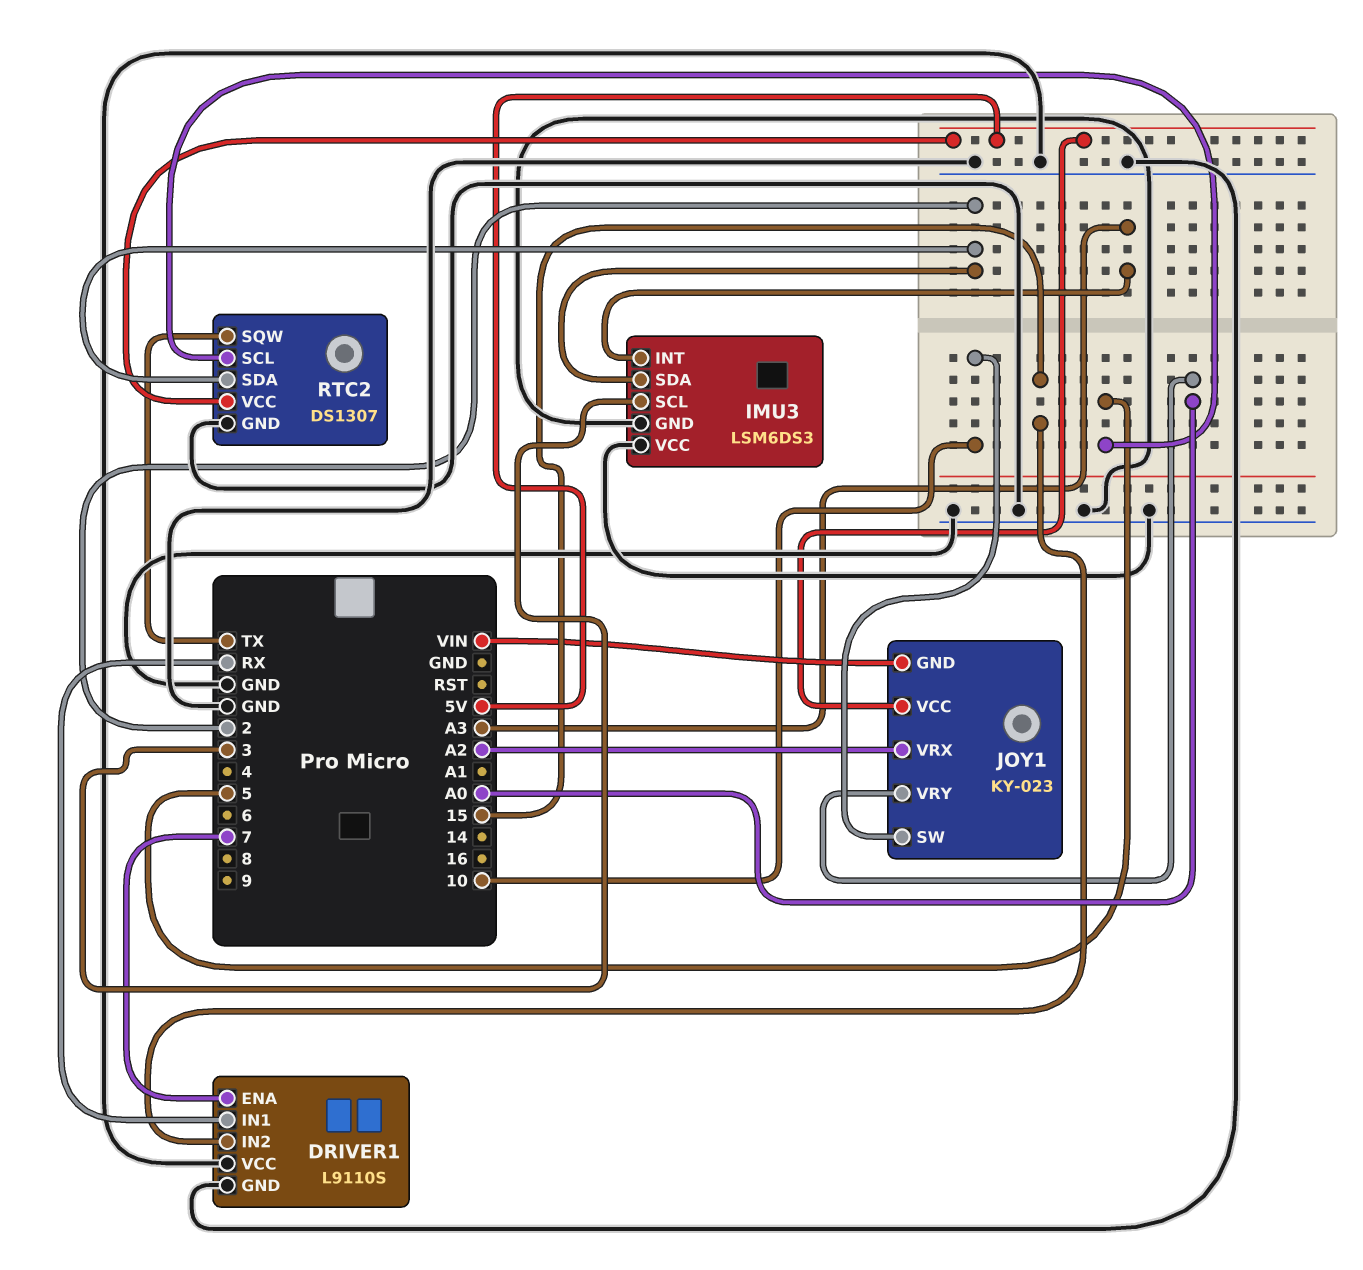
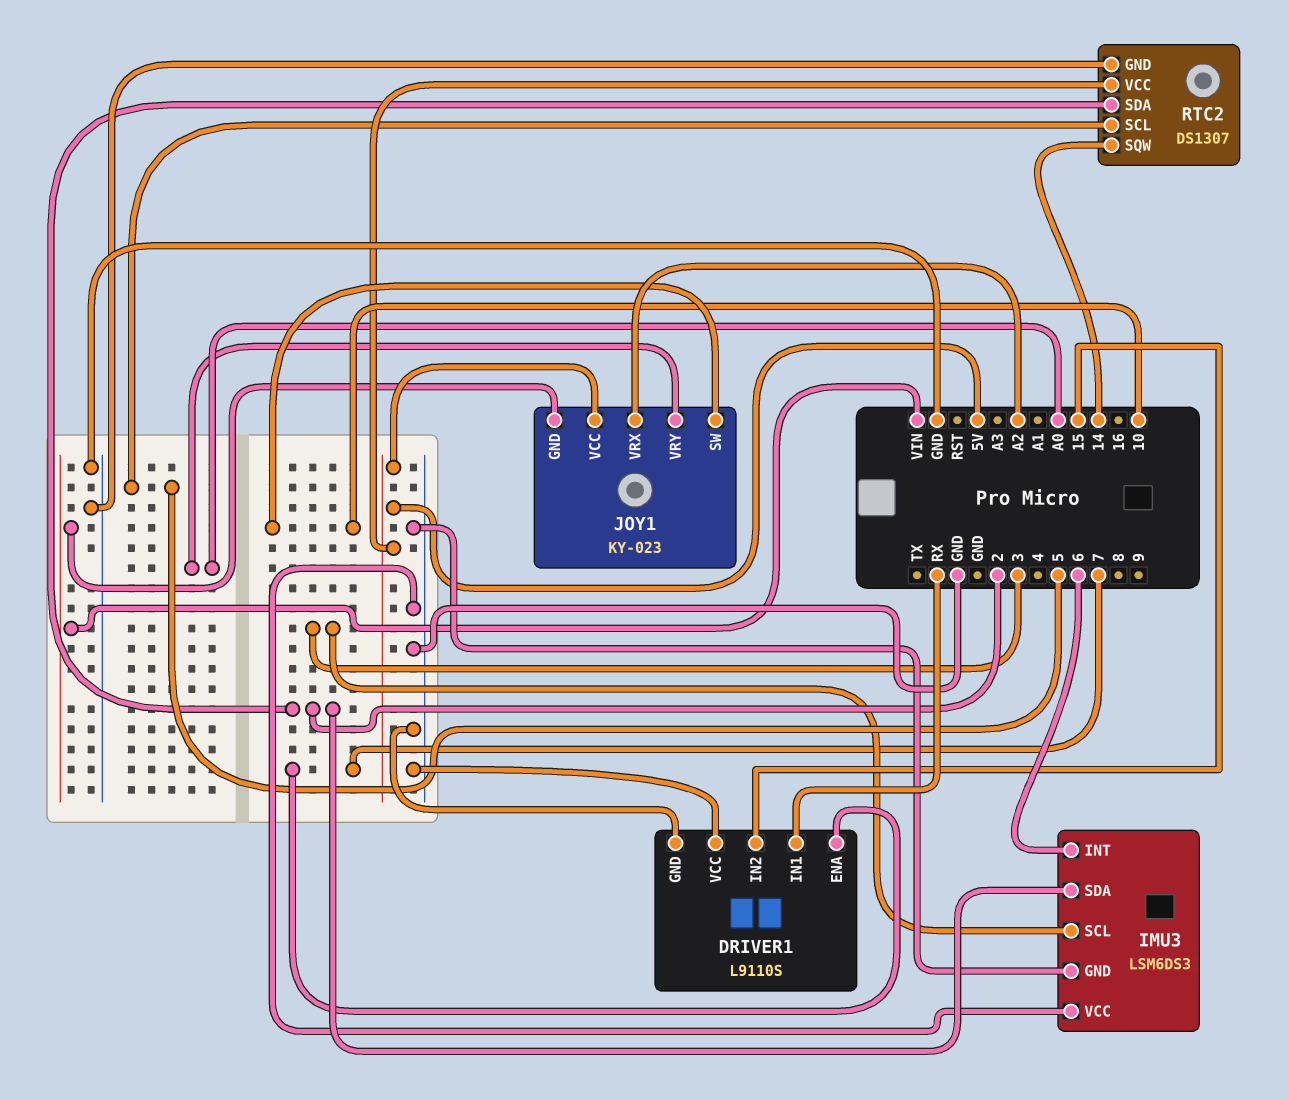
IMU3 pin INT: A3 -> 6
RTC2 pin SQW: TX -> 14

